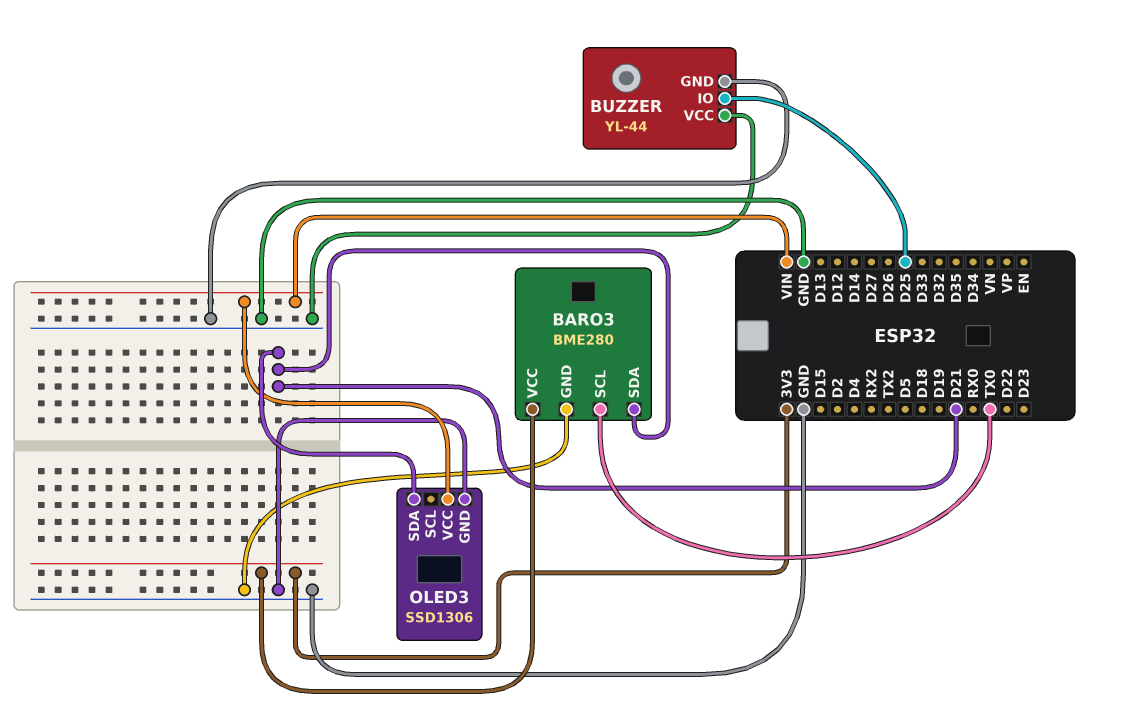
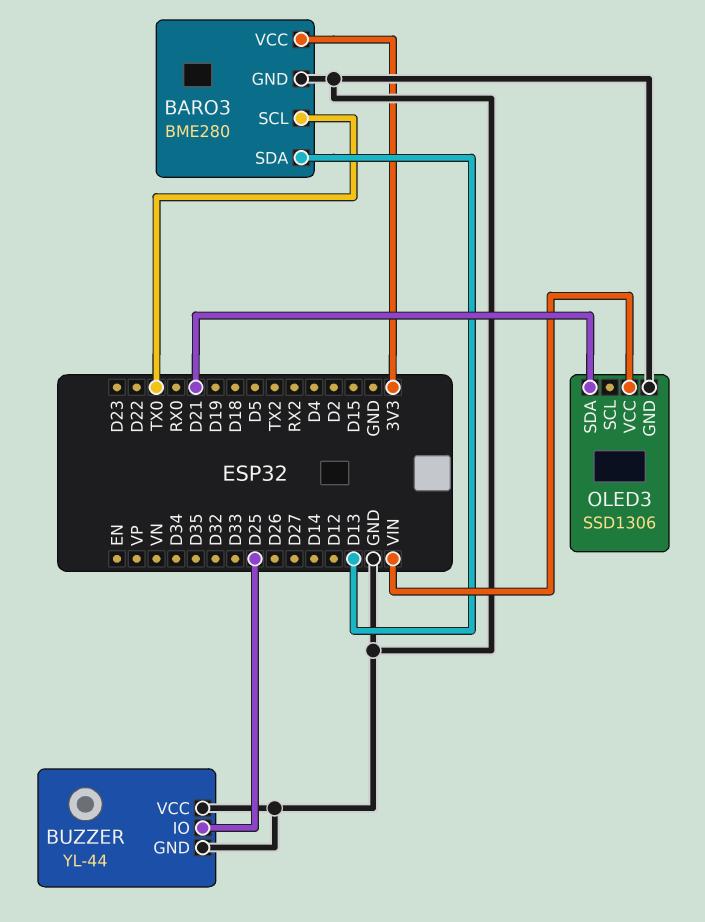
BARO3 pin SDA: D21 -> D13

